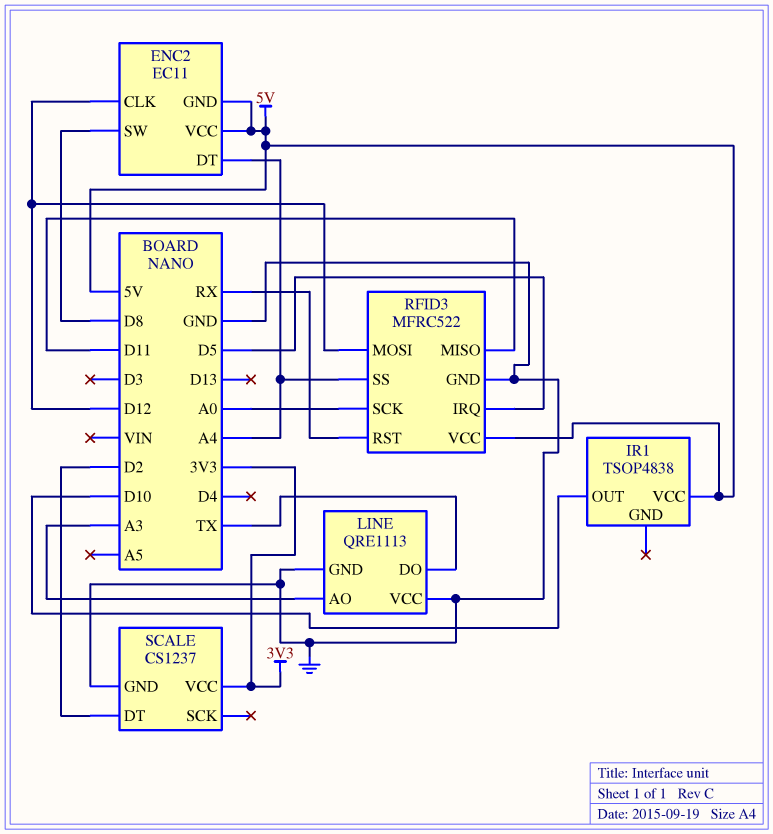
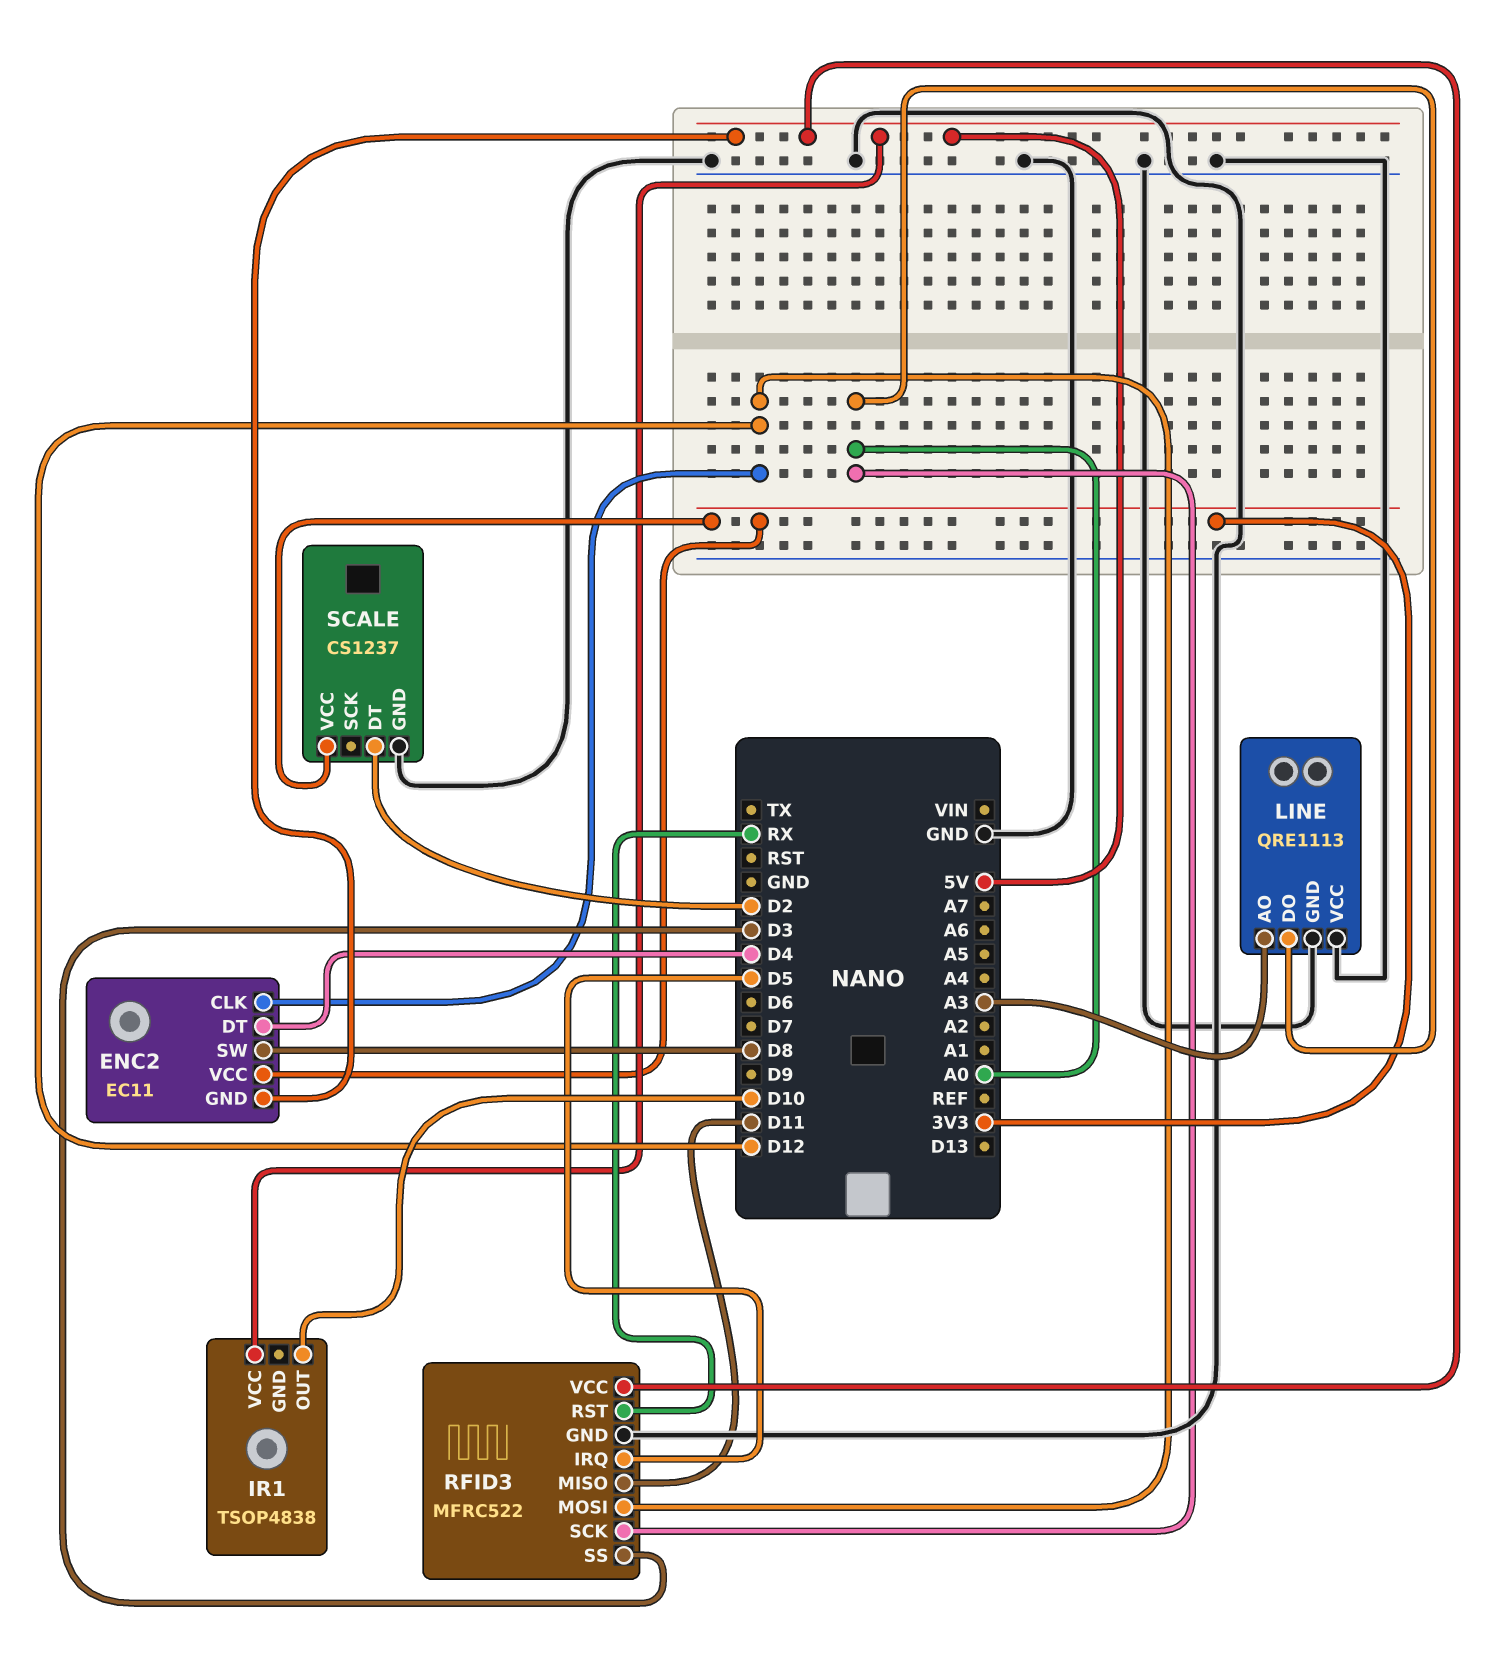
ENC2 pin DT: A4 -> D4
ENC2 pin VCC: 5V -> 3V3
LINE pin DO: TX -> A0
RFID3 pin SS: A4 -> D3

